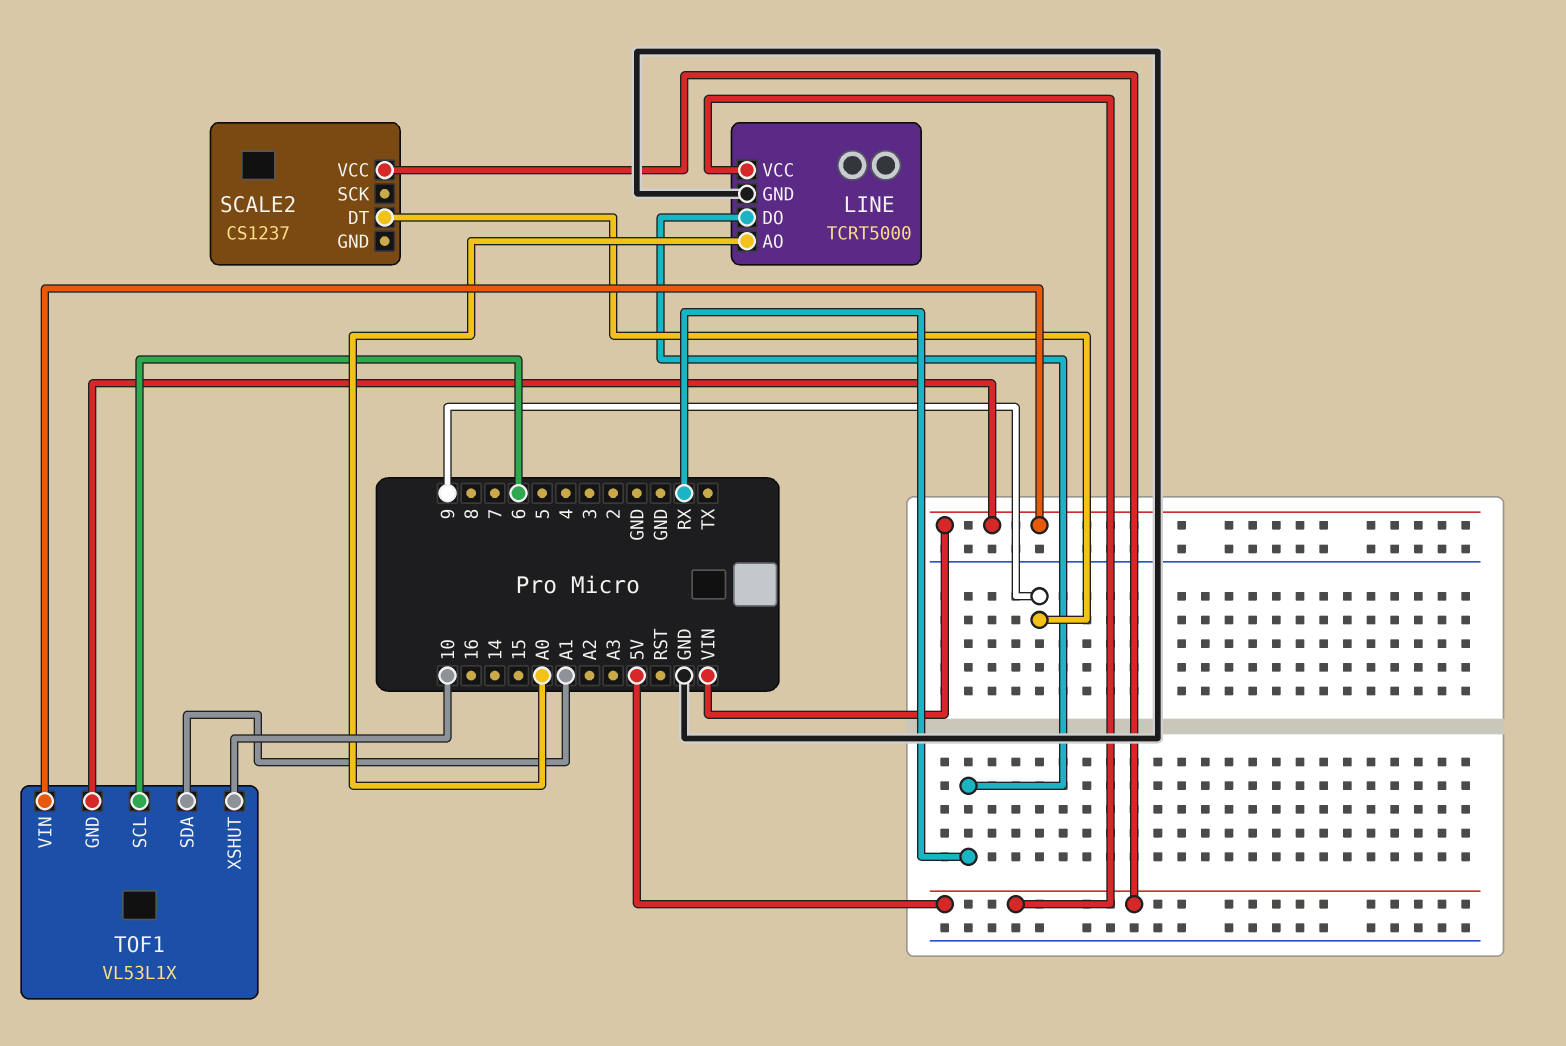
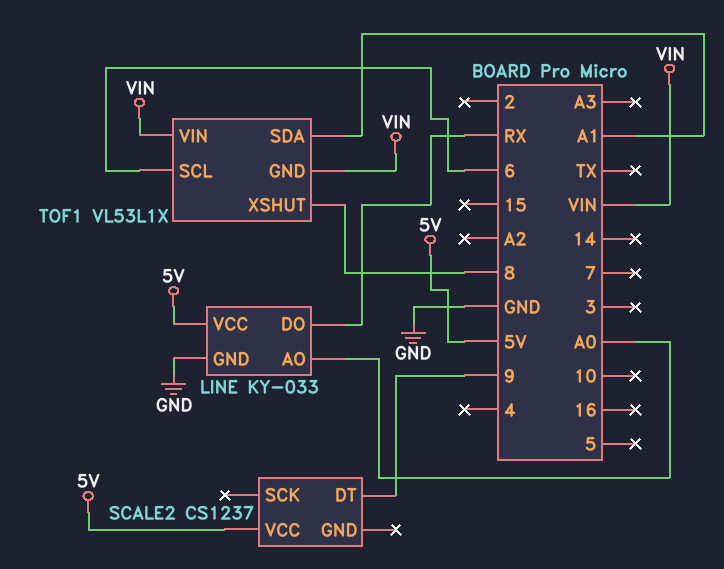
LINE: TCRT5000 -> KY-033
TOF1 pin XSHUT: 10 -> 8

